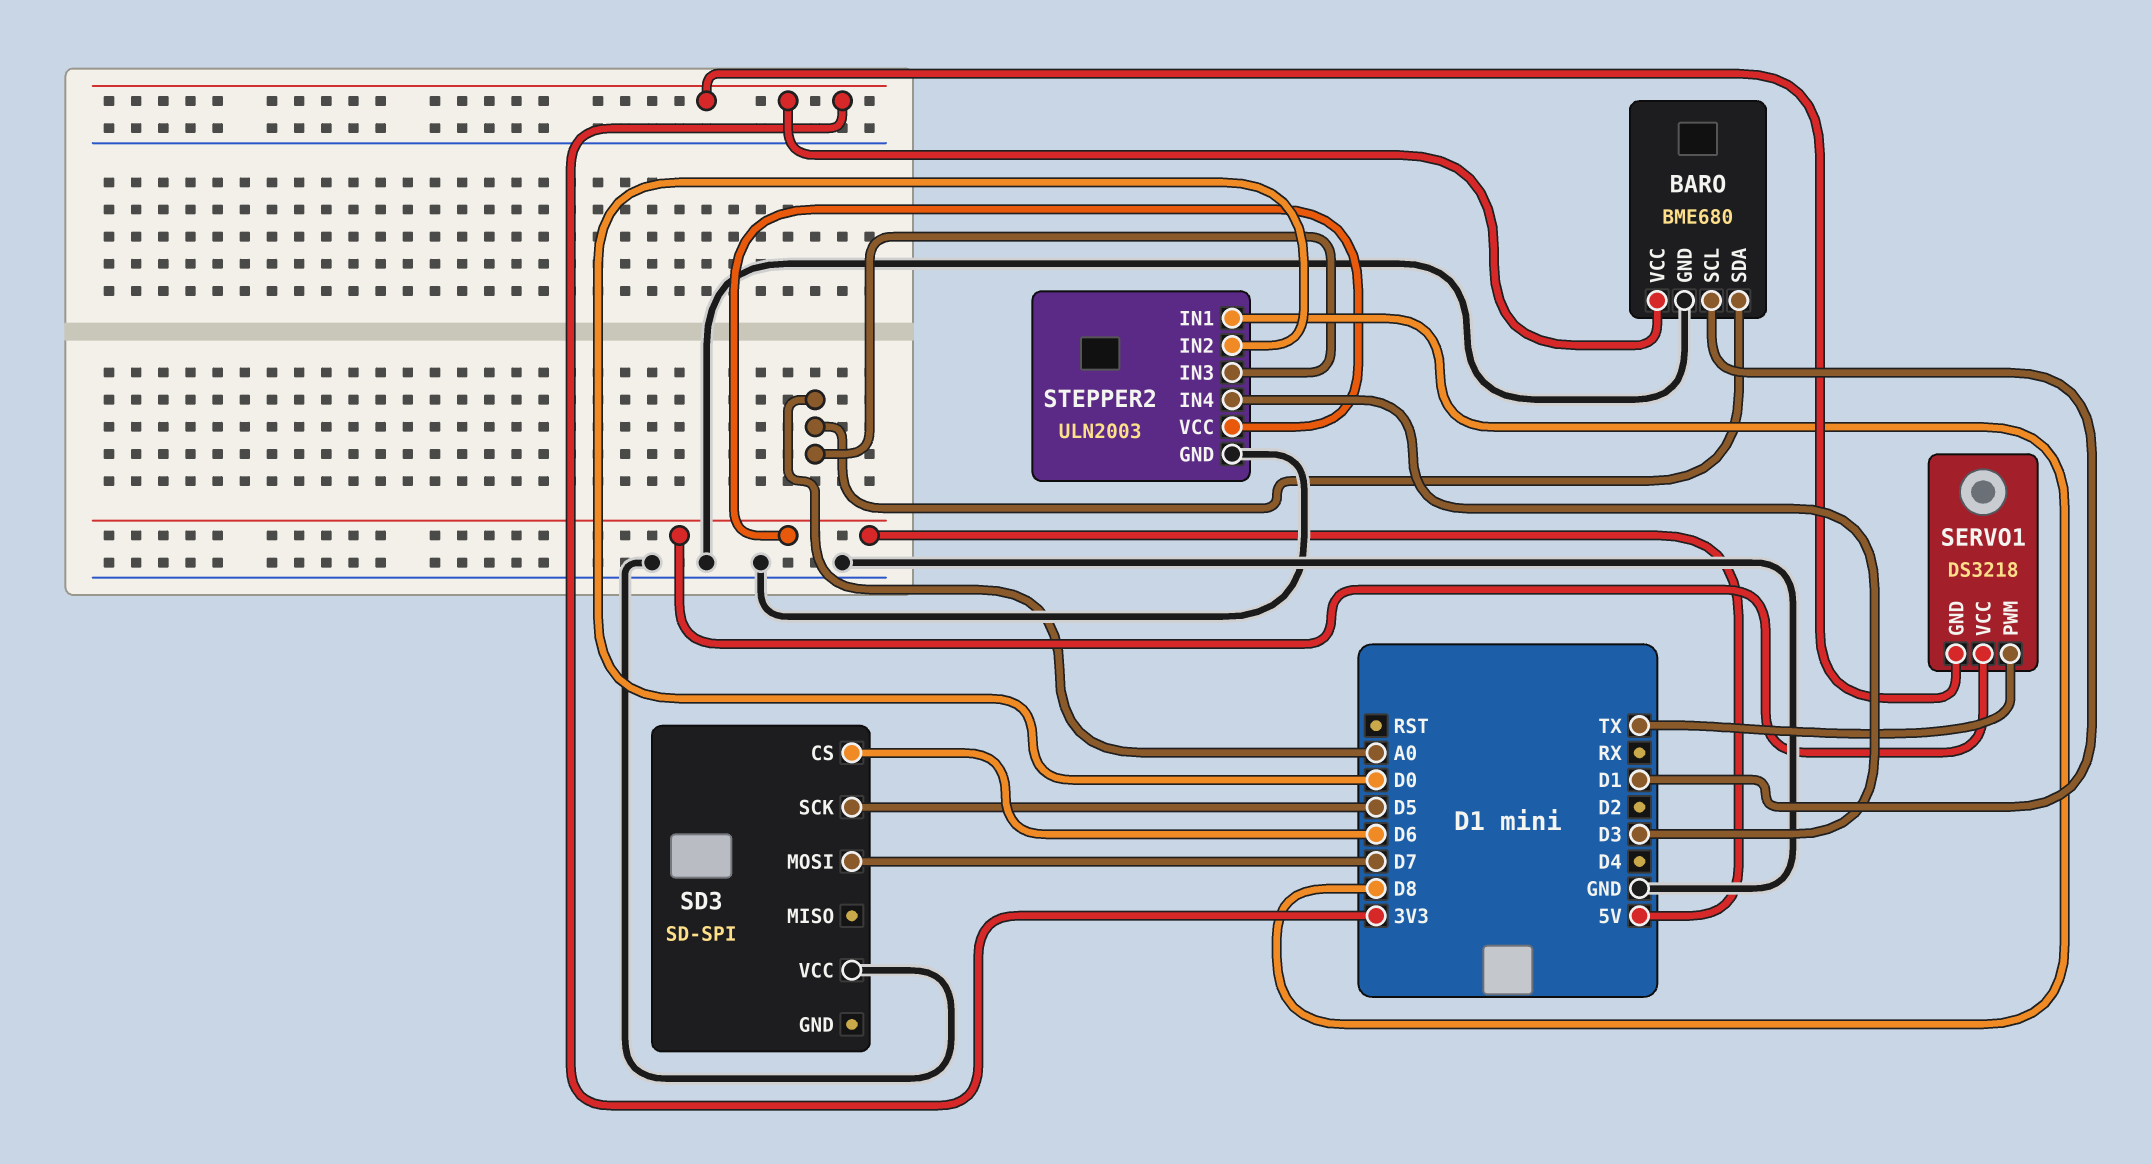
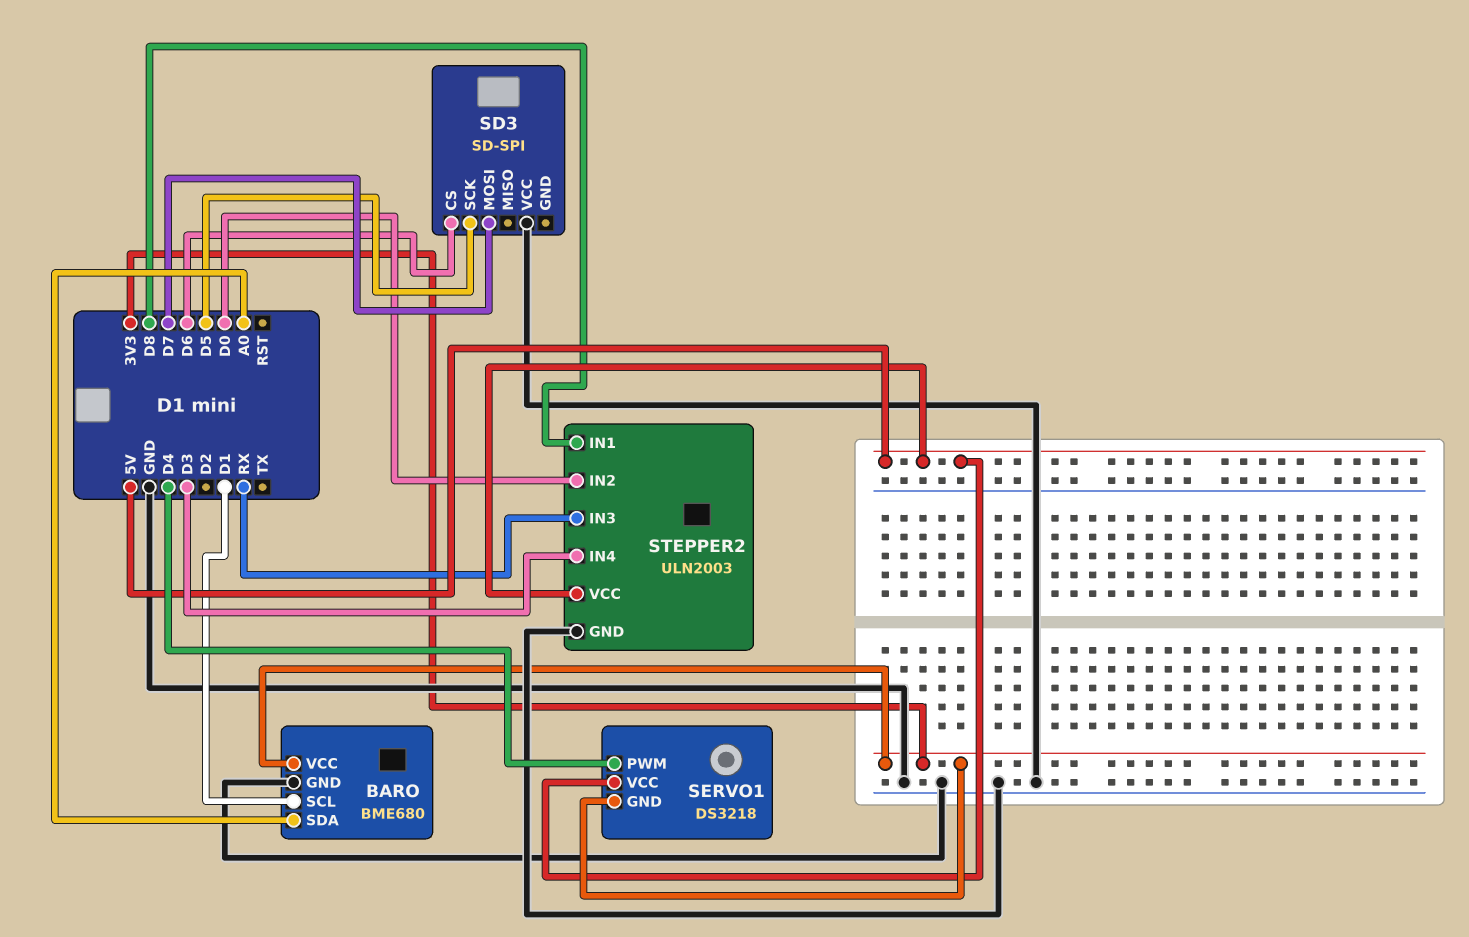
SERVO1 pin PWM: TX -> D4
STEPPER2 pin IN3: A0 -> RX

